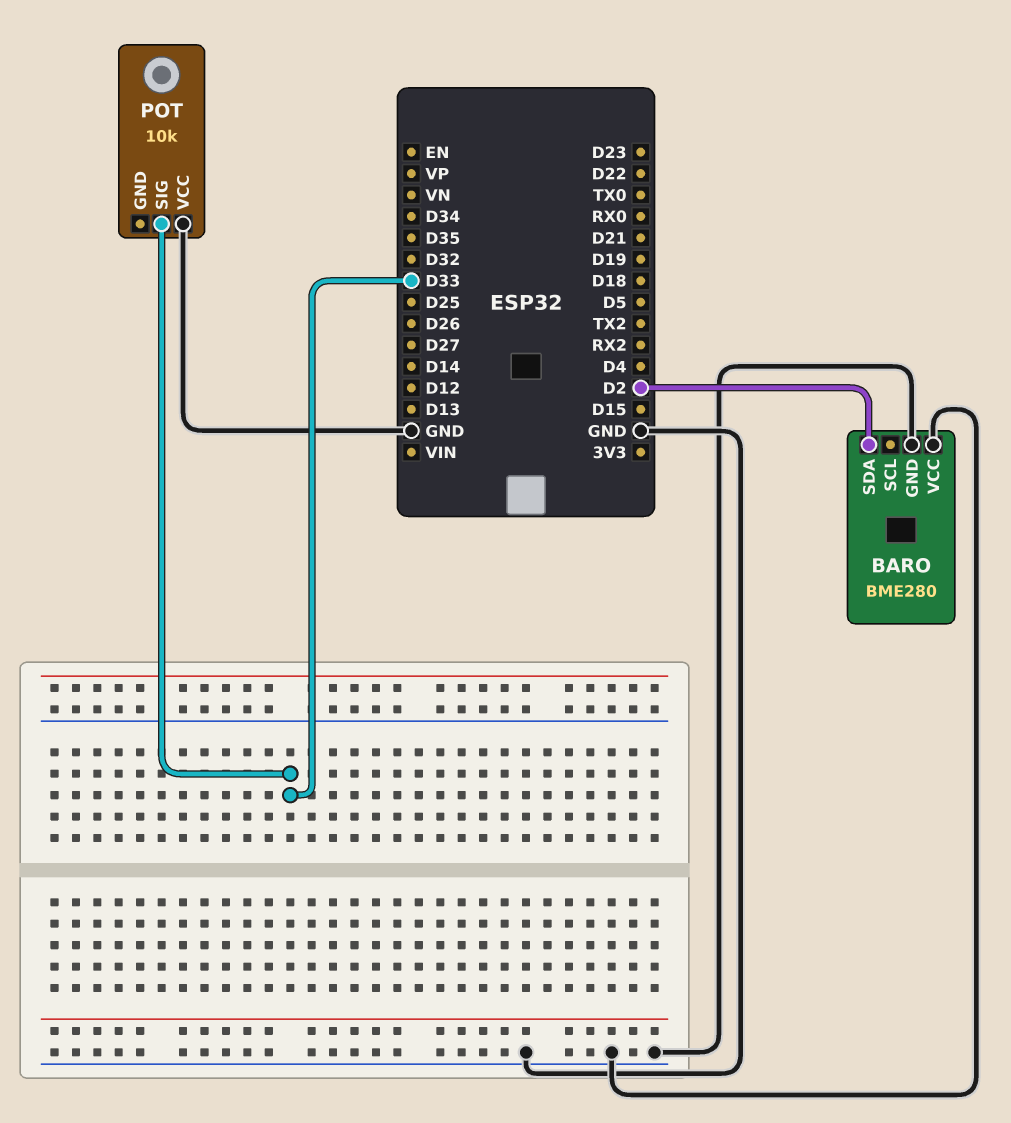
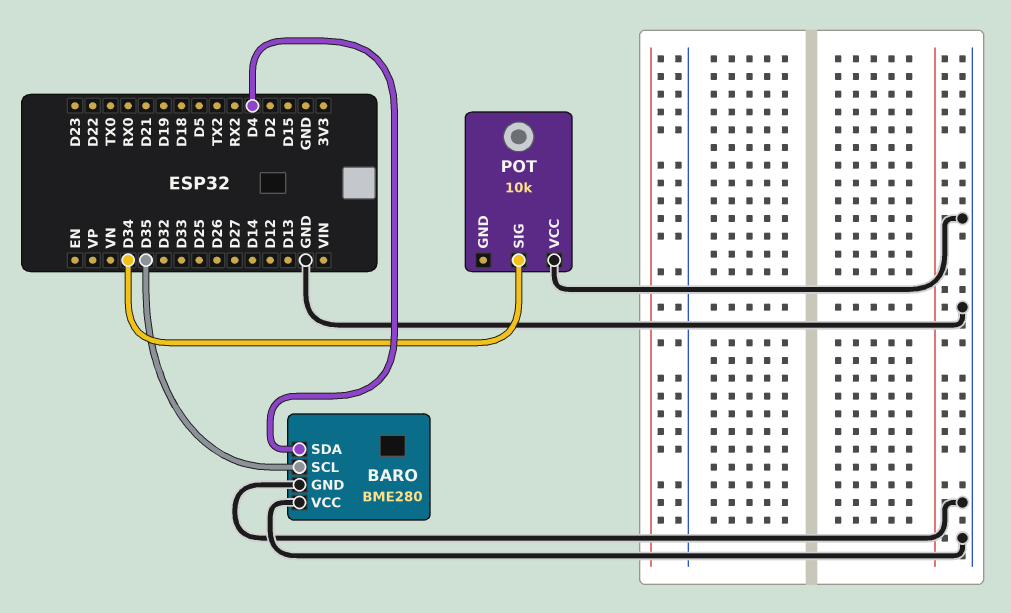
BARO pin SCL: none -> D35
BARO pin SDA: D2 -> D4
POT pin SIG: D33 -> D34

